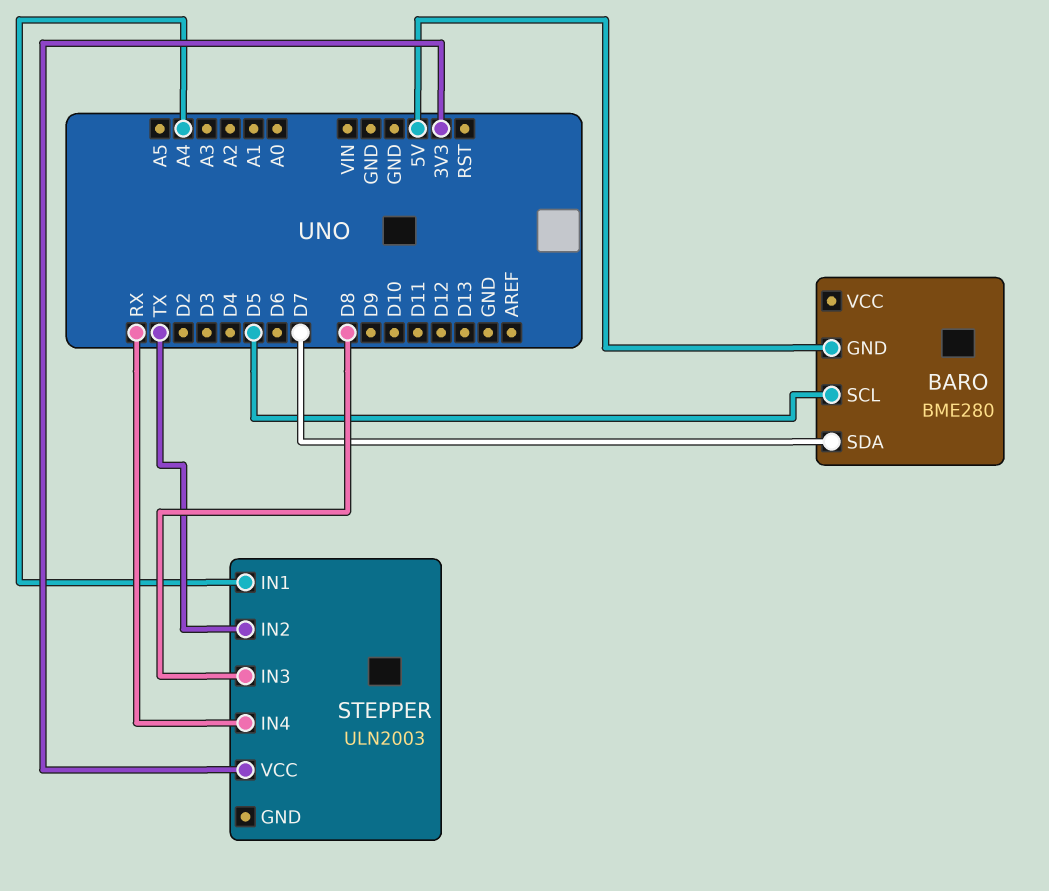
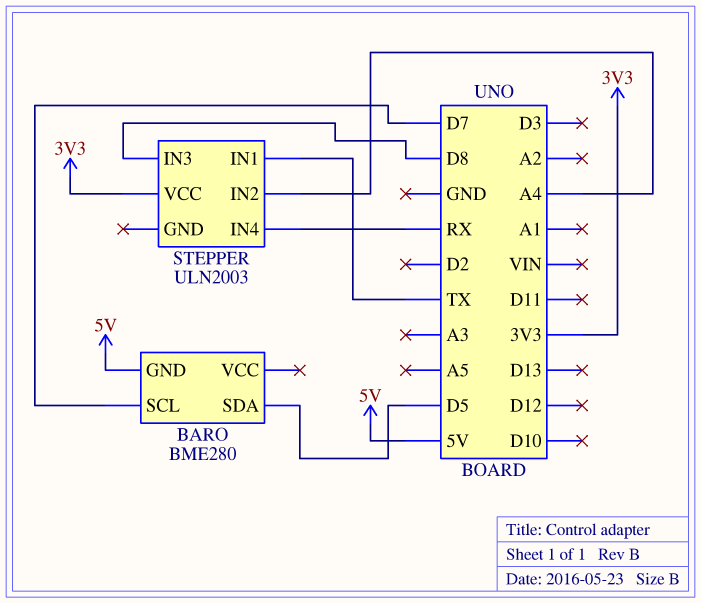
BARO pin SCL: D5 -> D7
BARO pin SDA: D7 -> D5
STEPPER pin IN1: A4 -> TX
STEPPER pin IN2: TX -> A4

